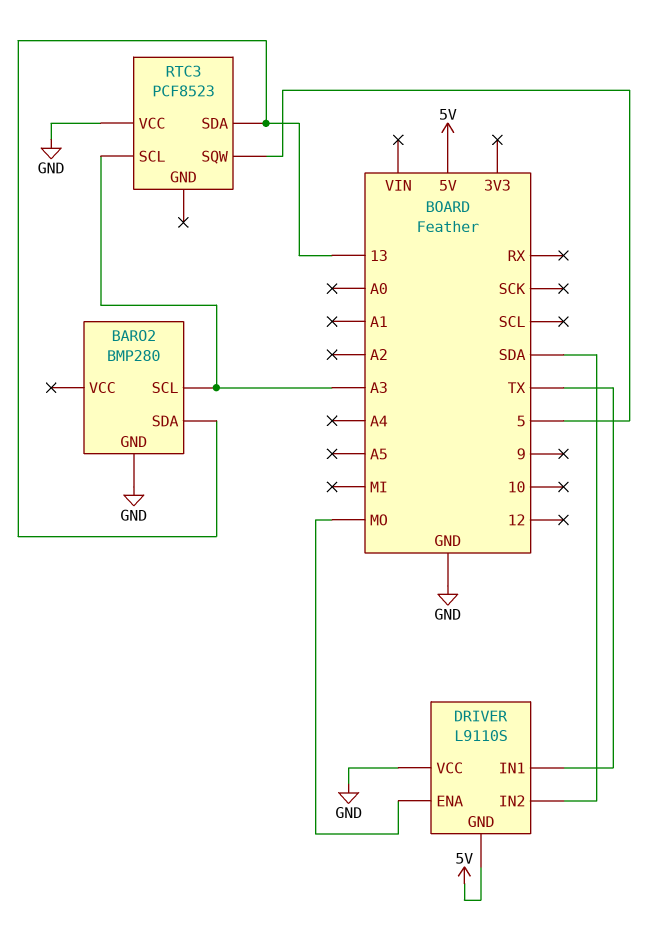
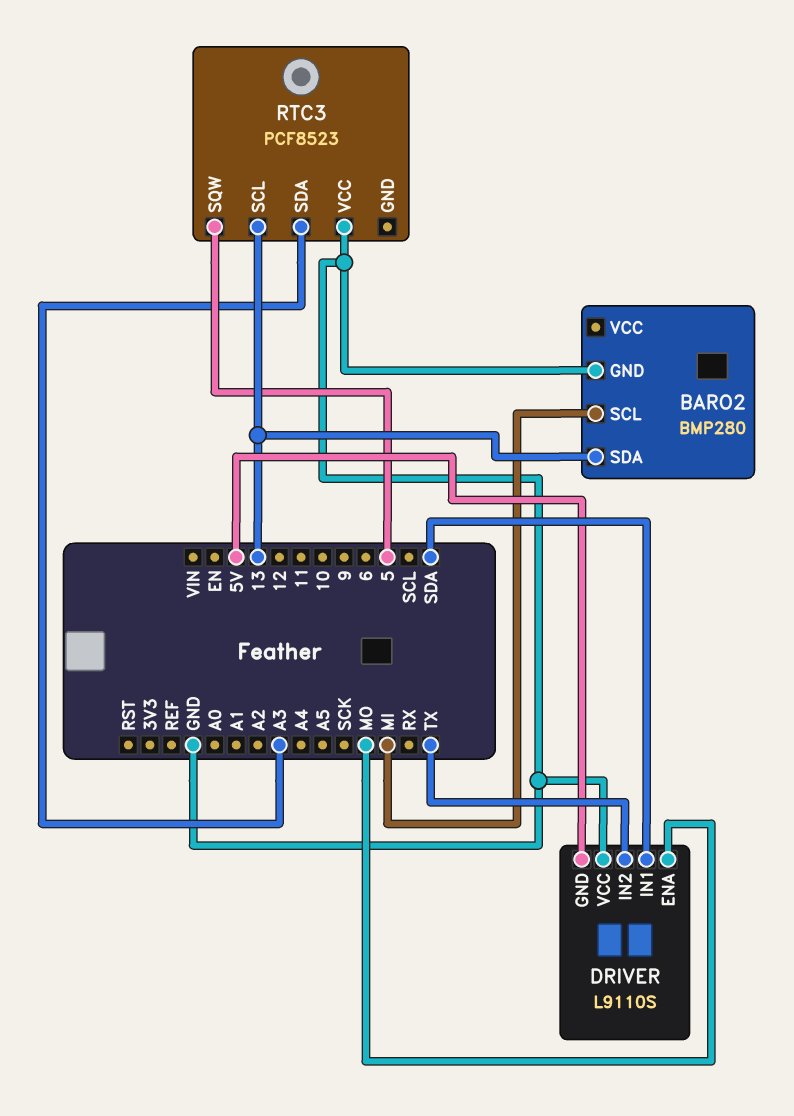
BARO2 pin SCL: A3 -> MI
DRIVER pin IN1: TX -> SDA
DRIVER pin IN2: SDA -> TX
RTC3 pin SCL: A3 -> 13
RTC3 pin SDA: 13 -> A3

